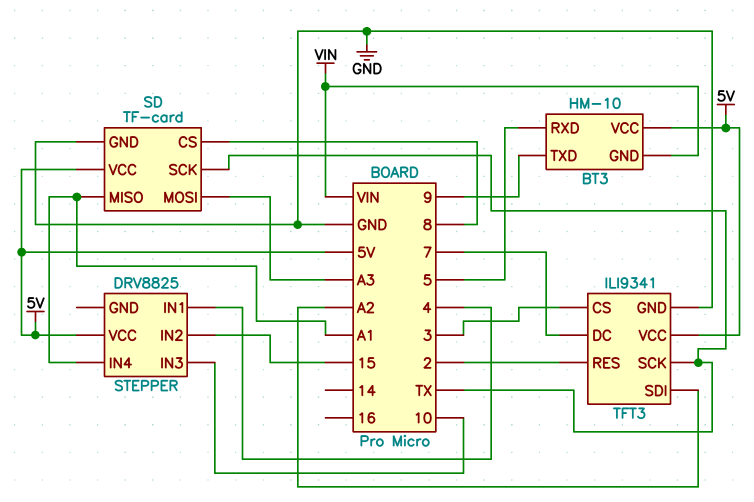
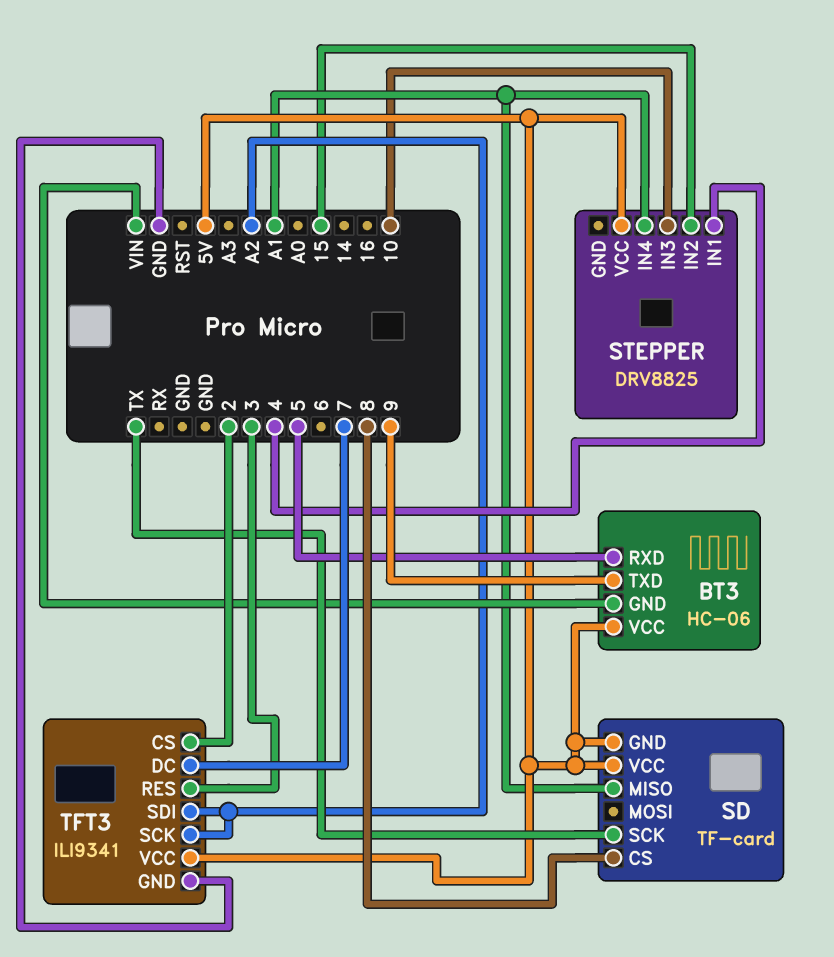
BT3: HM-10 -> HC-06
SD pin GND: GND -> 5V
SD pin MOSI: A3 -> none
TFT3 pin CS: 3 -> 2
TFT3 pin RES: 2 -> 3
TFT3 pin SCK: TX -> A2

